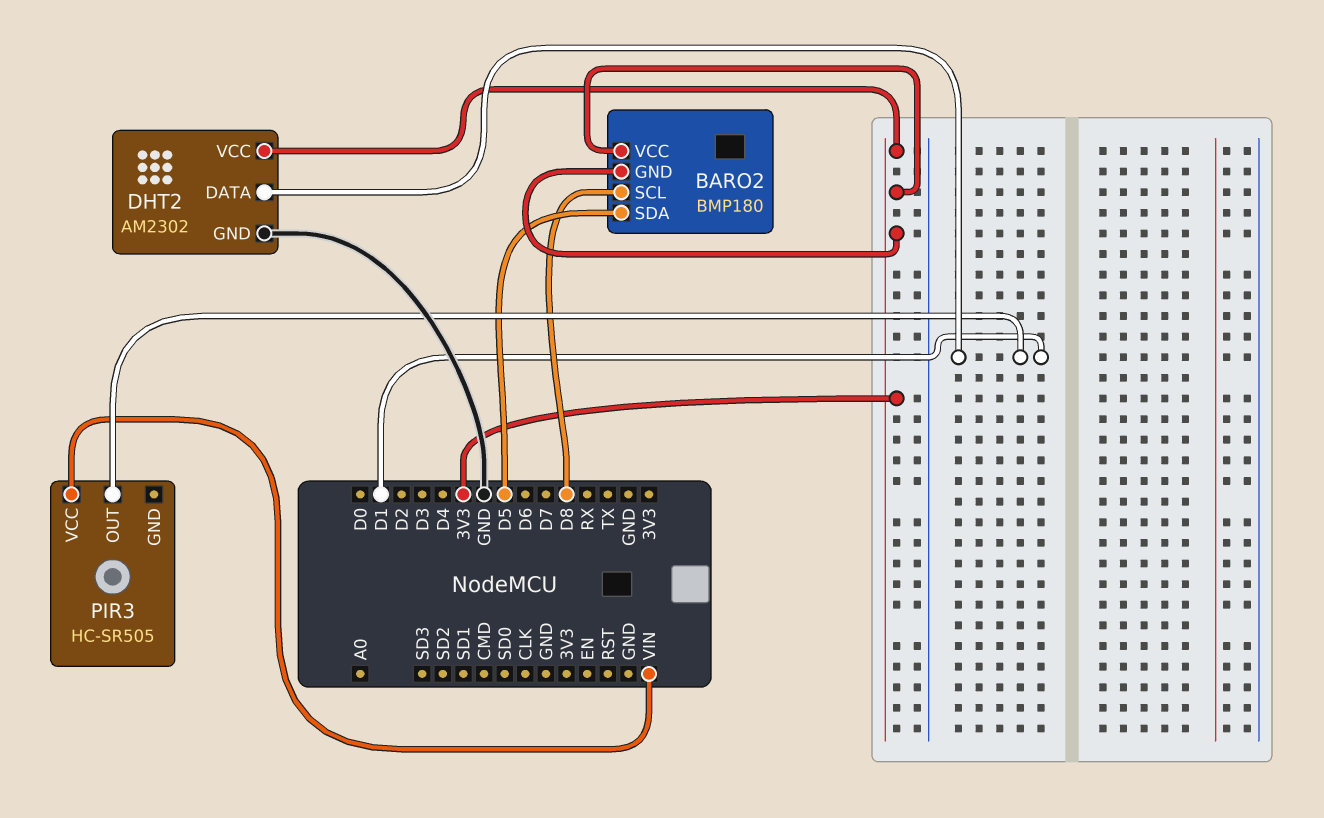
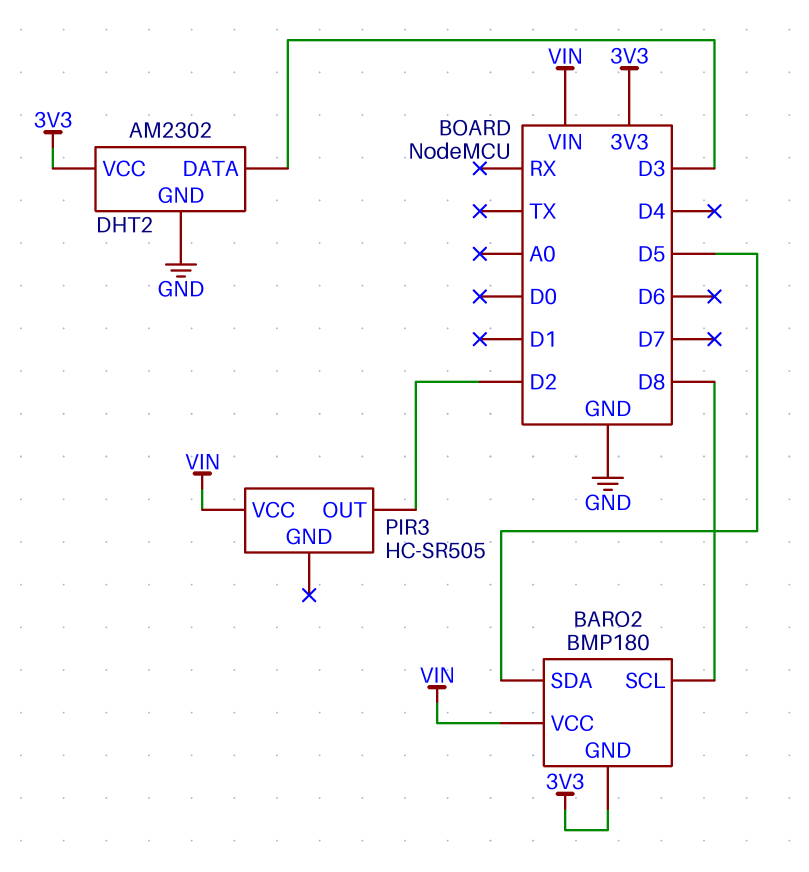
BARO2 pin VCC: 3V3 -> VIN
DHT2 pin DATA: D1 -> D3
PIR3 pin OUT: D1 -> D2

